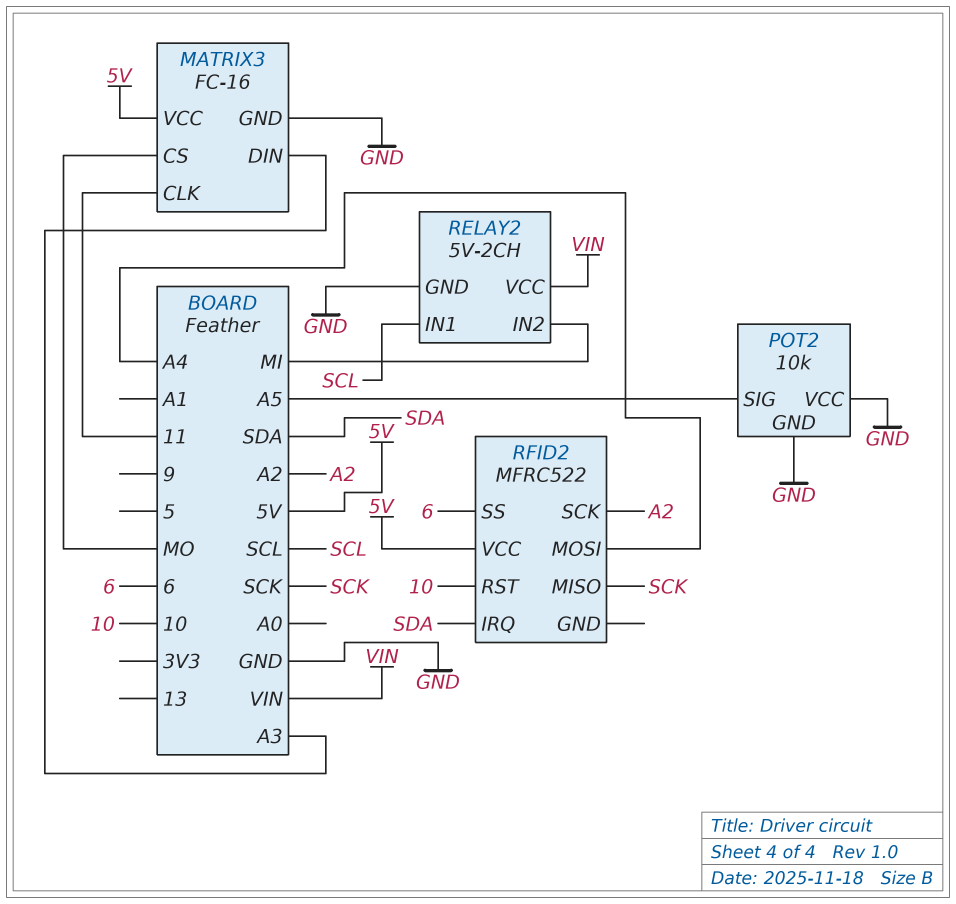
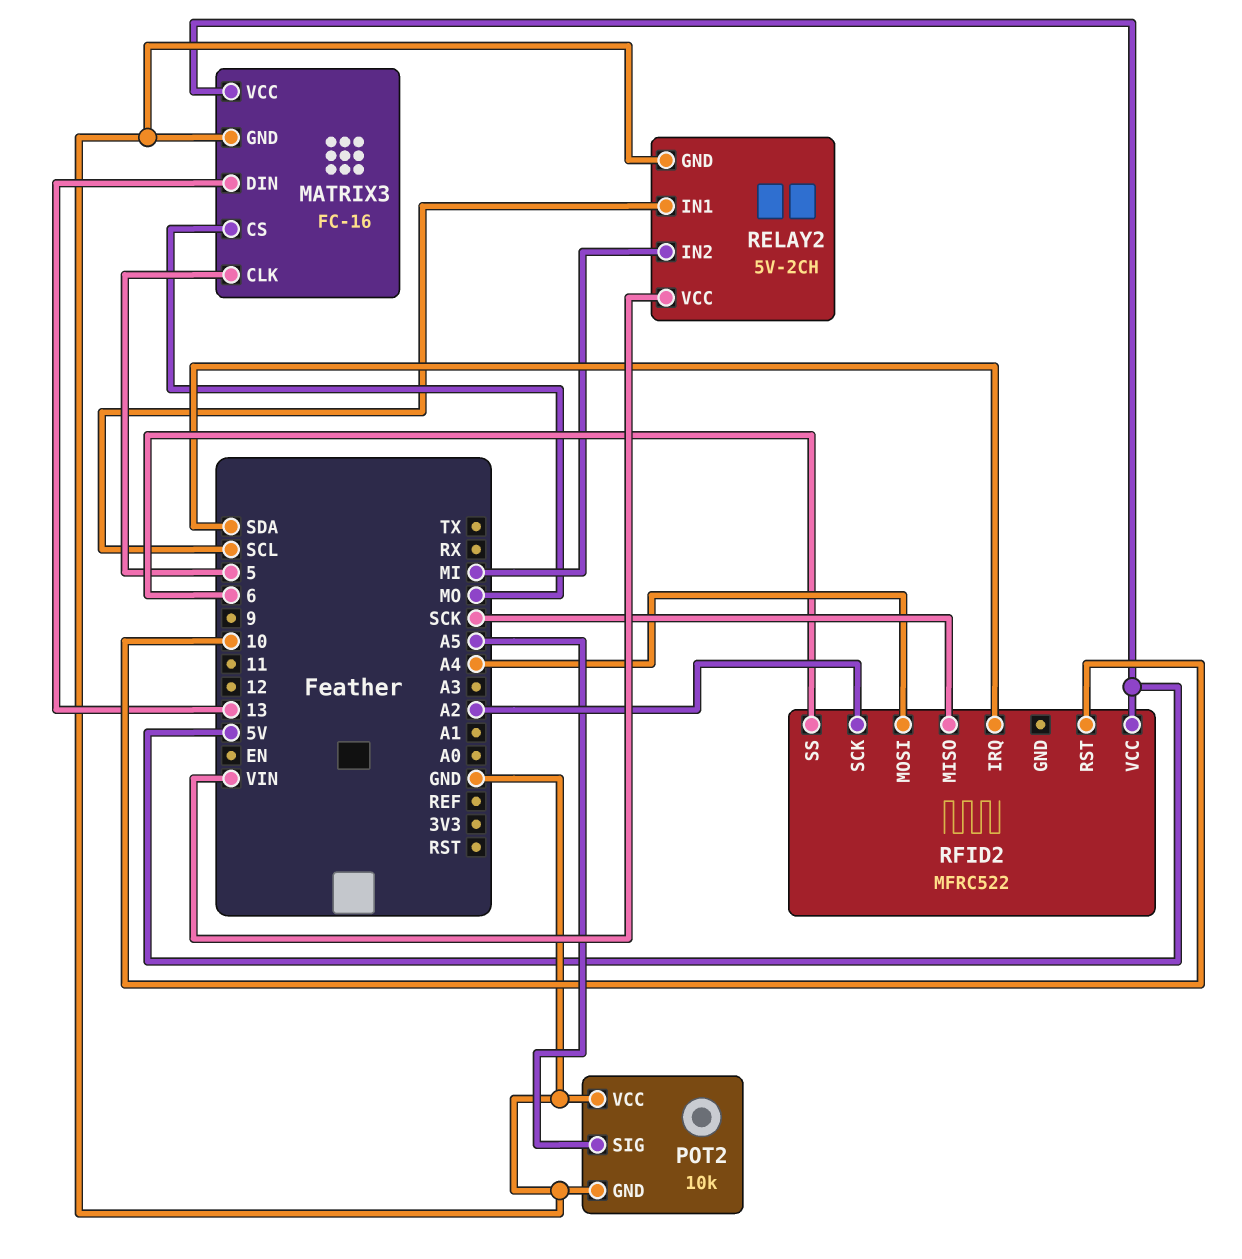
MATRIX3 pin CLK: 11 -> 5
MATRIX3 pin DIN: A3 -> 13

